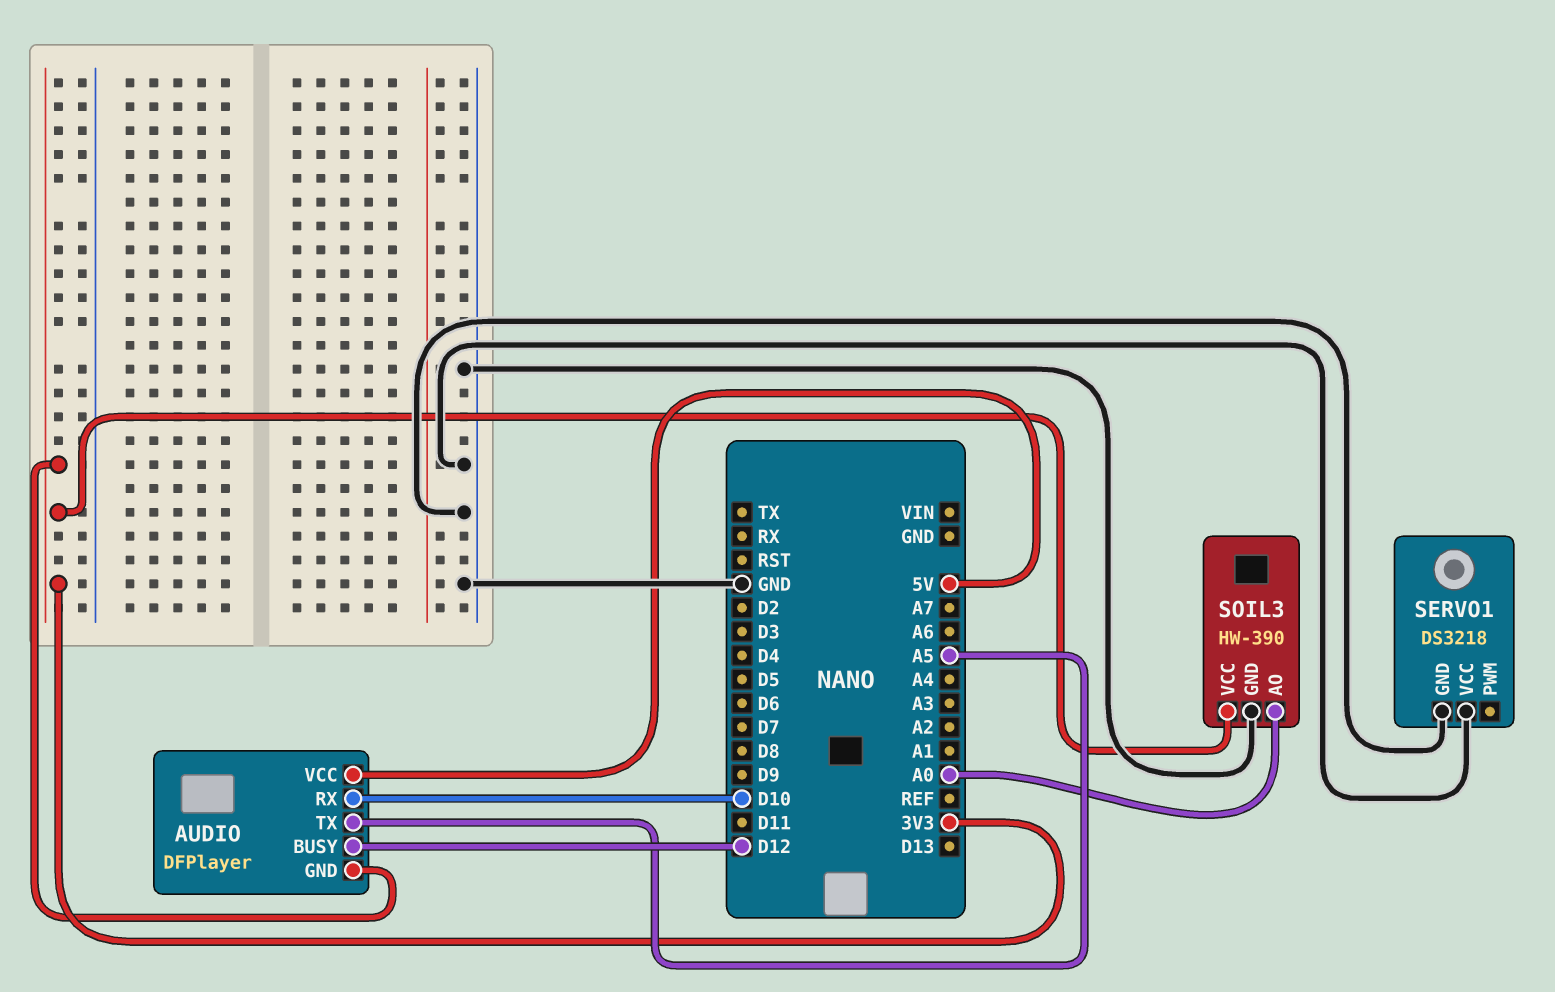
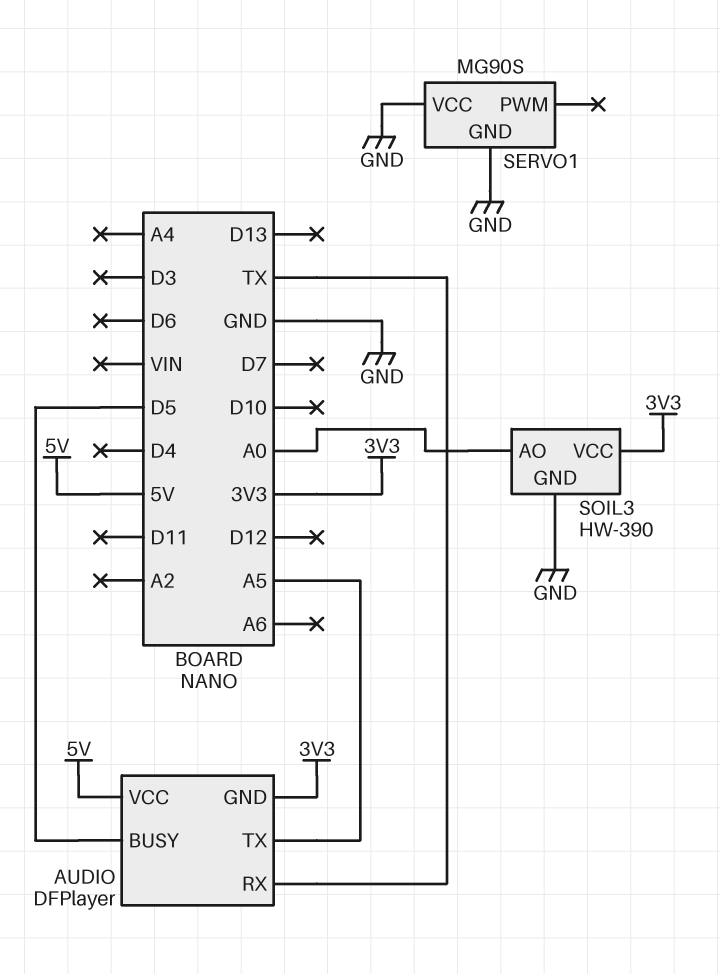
AUDIO pin BUSY: D12 -> D5
AUDIO pin RX: D10 -> TX
SERVO1: DS3218 -> MG90S

